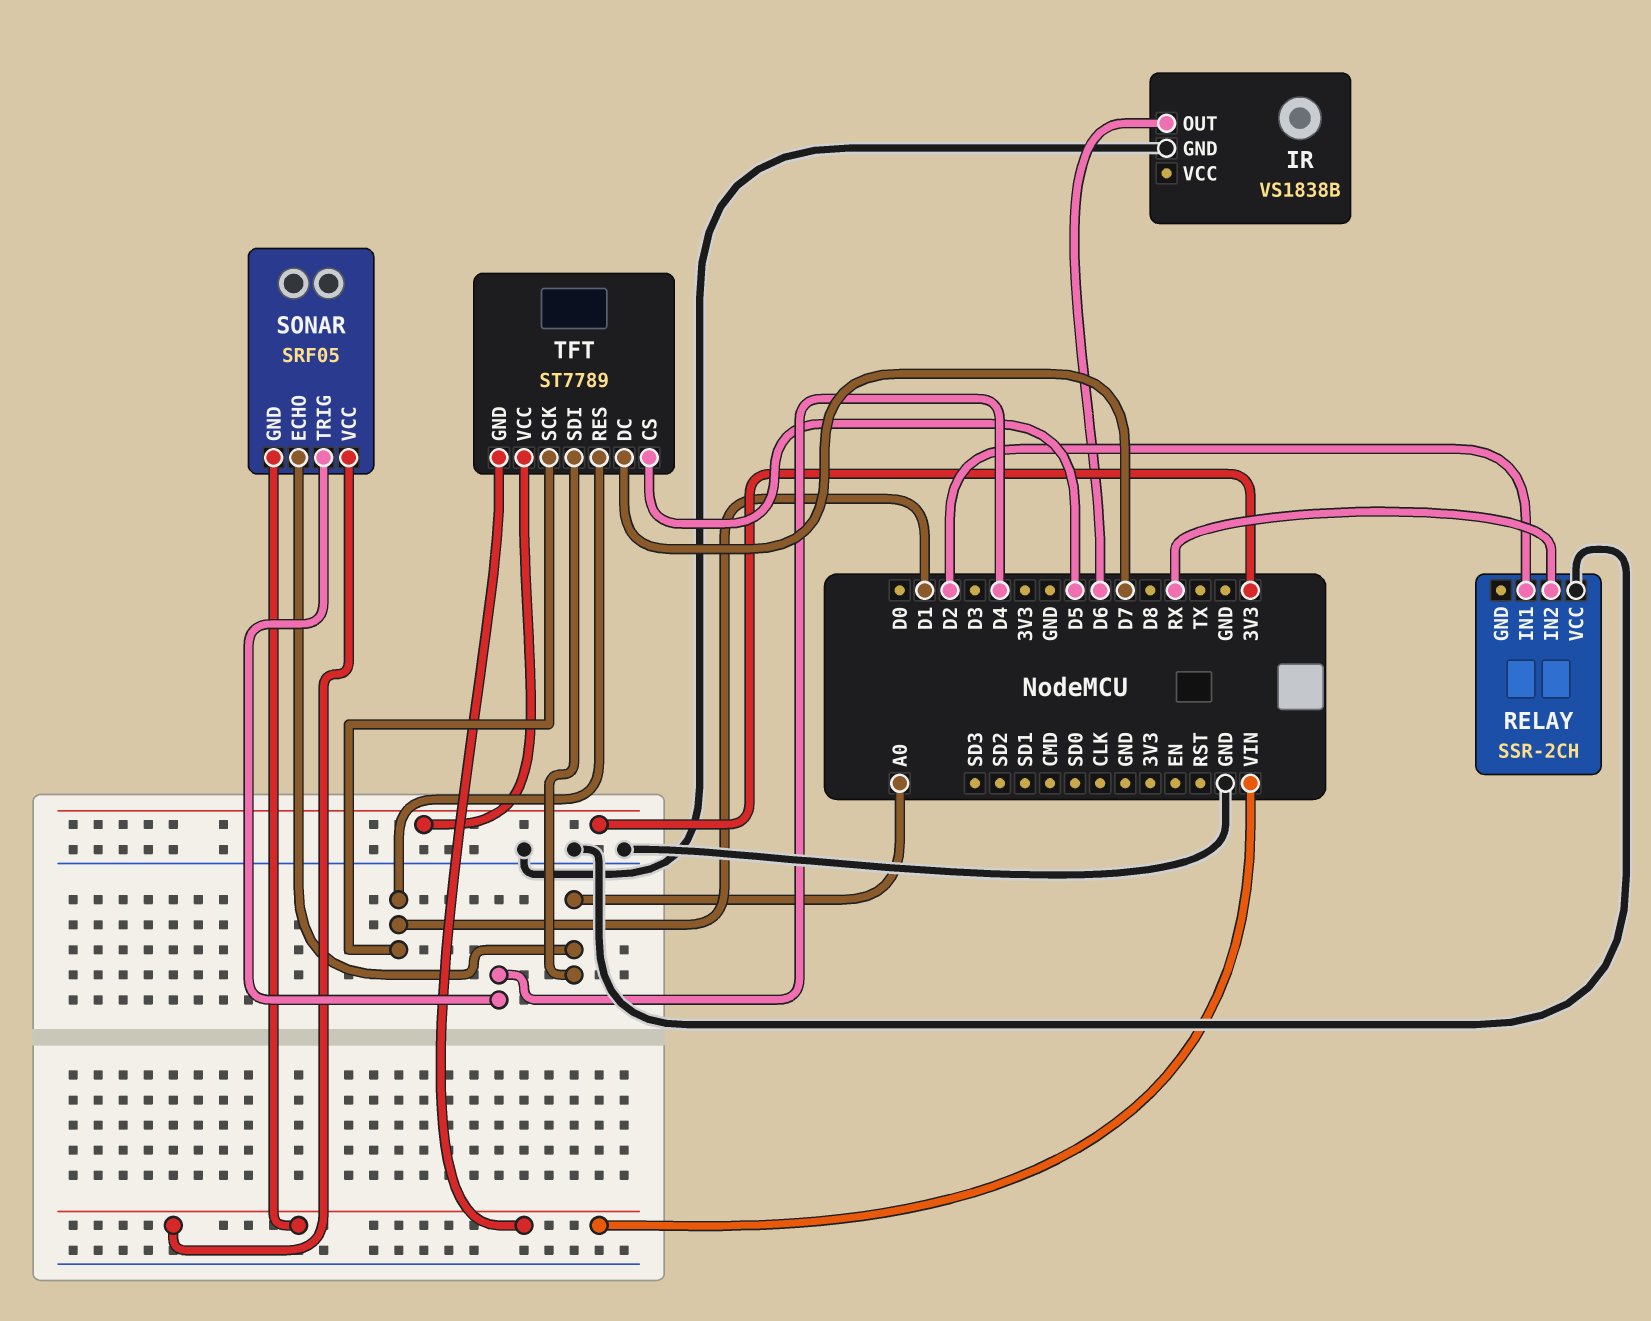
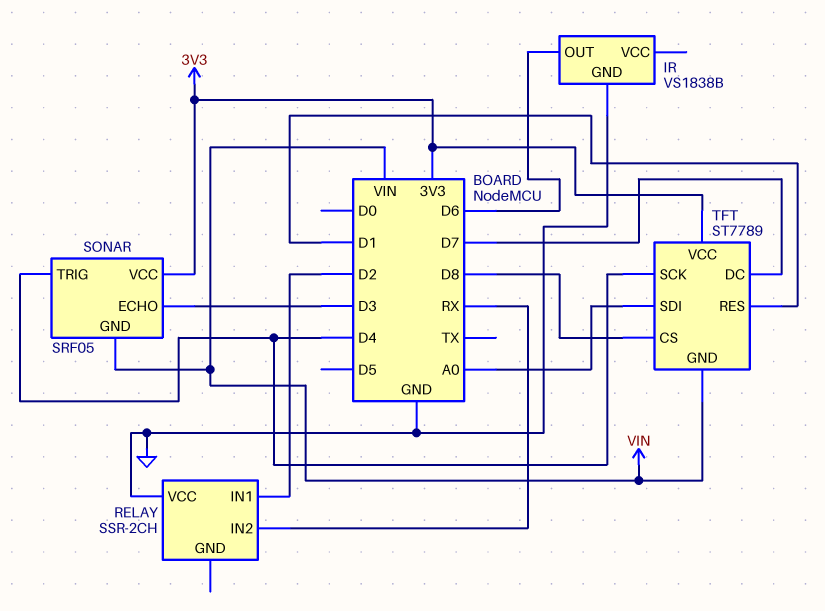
SONAR pin ECHO: A0 -> D3
SONAR pin VCC: VIN -> 3V3
TFT pin CS: D5 -> D8
TFT pin SCK: D1 -> D4

